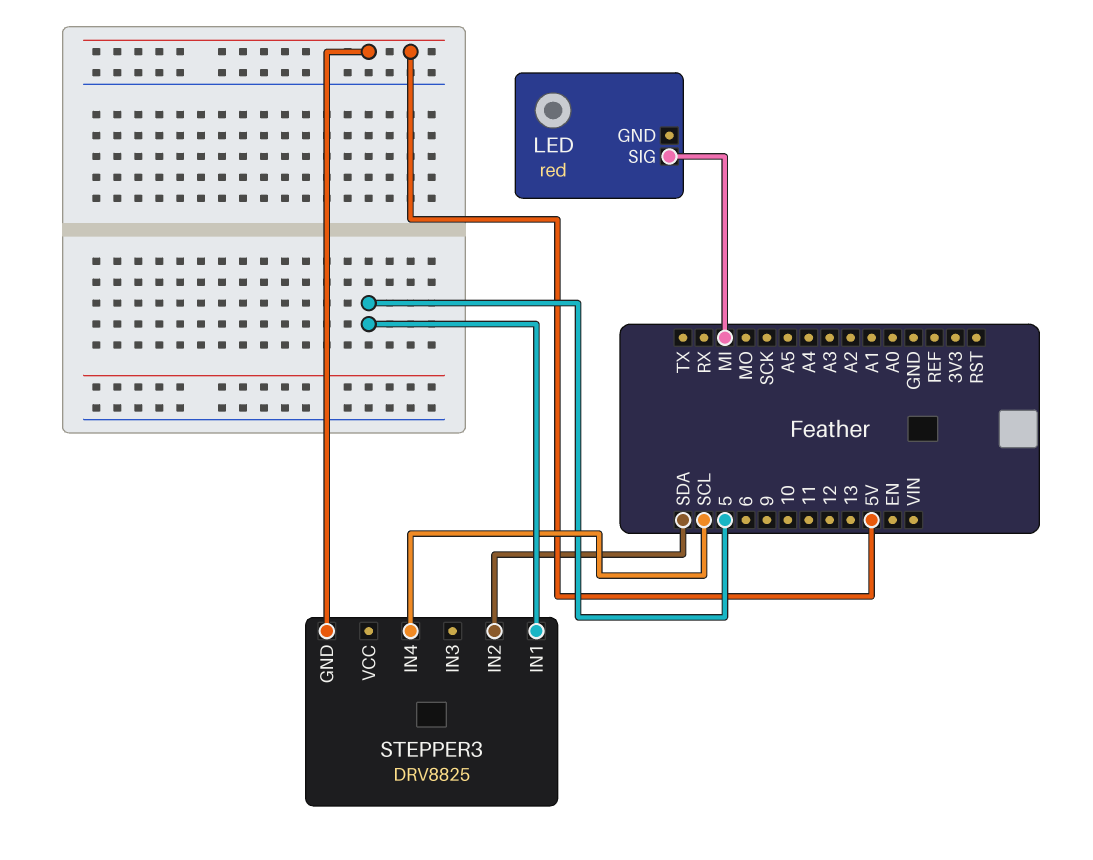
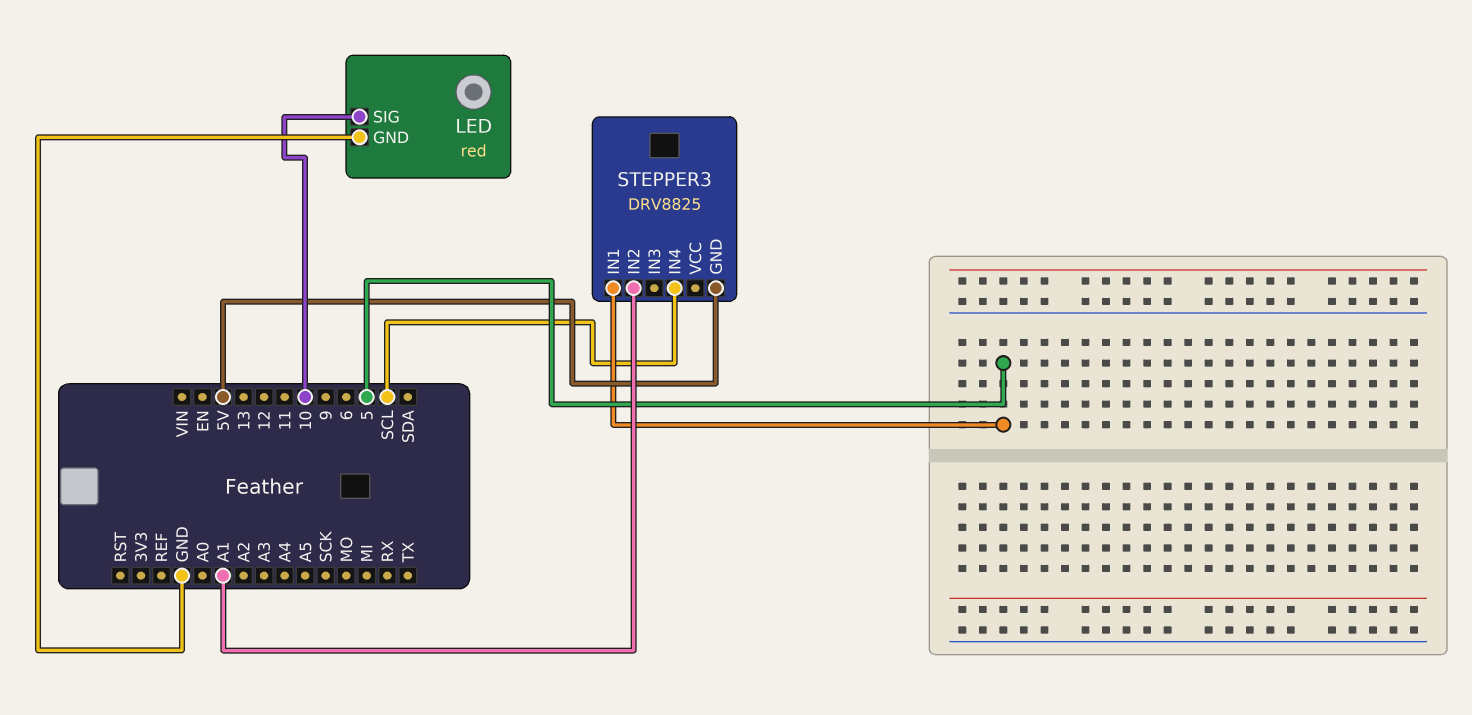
LED pin GND: none -> GND
LED pin SIG: MI -> 10
STEPPER3 pin IN2: SDA -> A1

